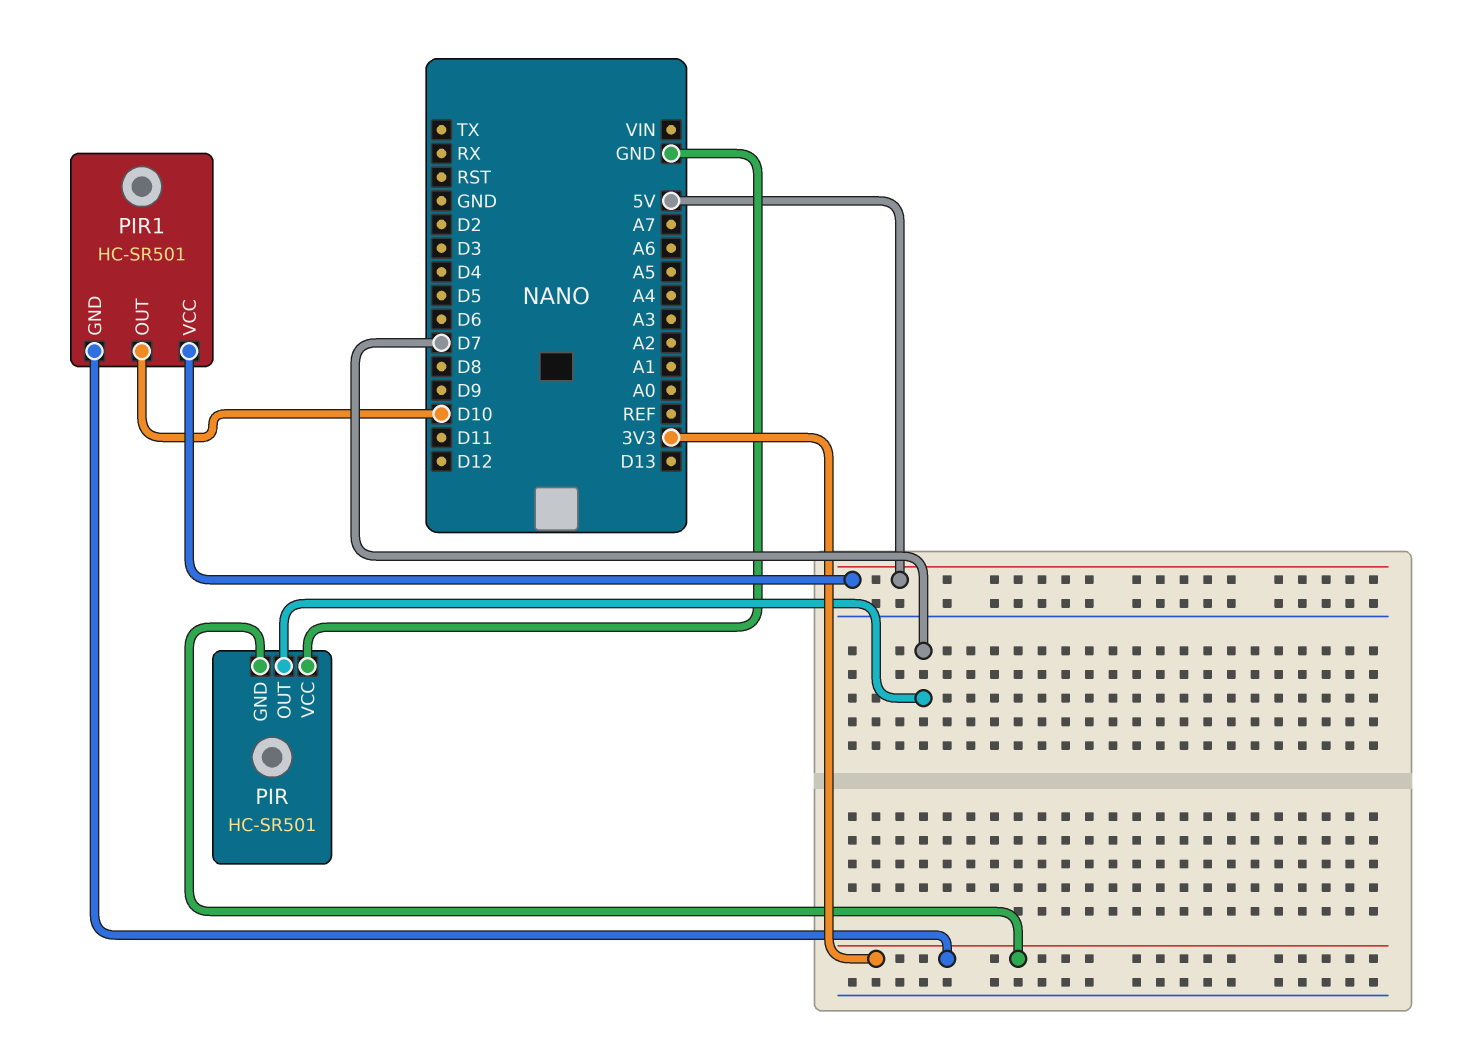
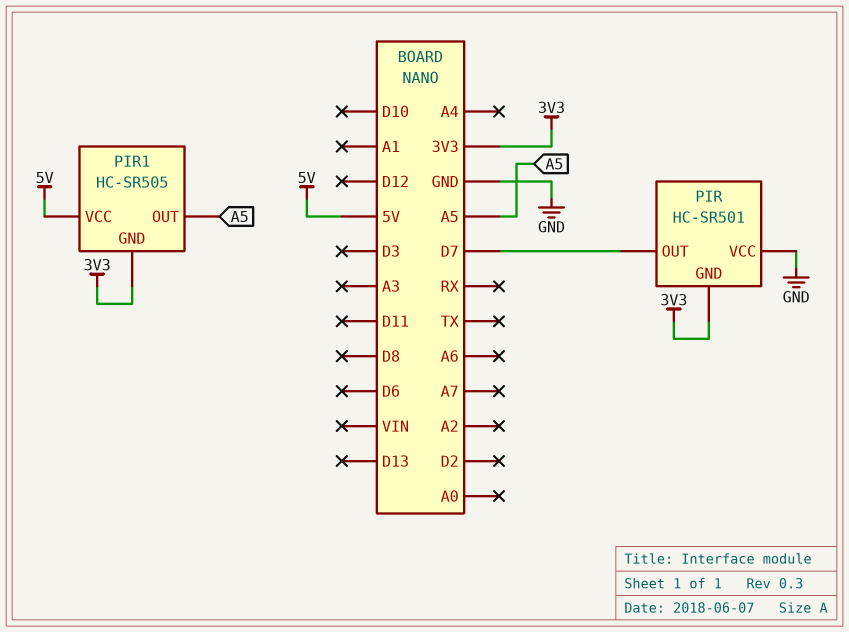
PIR1: HC-SR501 -> HC-SR505
PIR1 pin OUT: D10 -> A5

